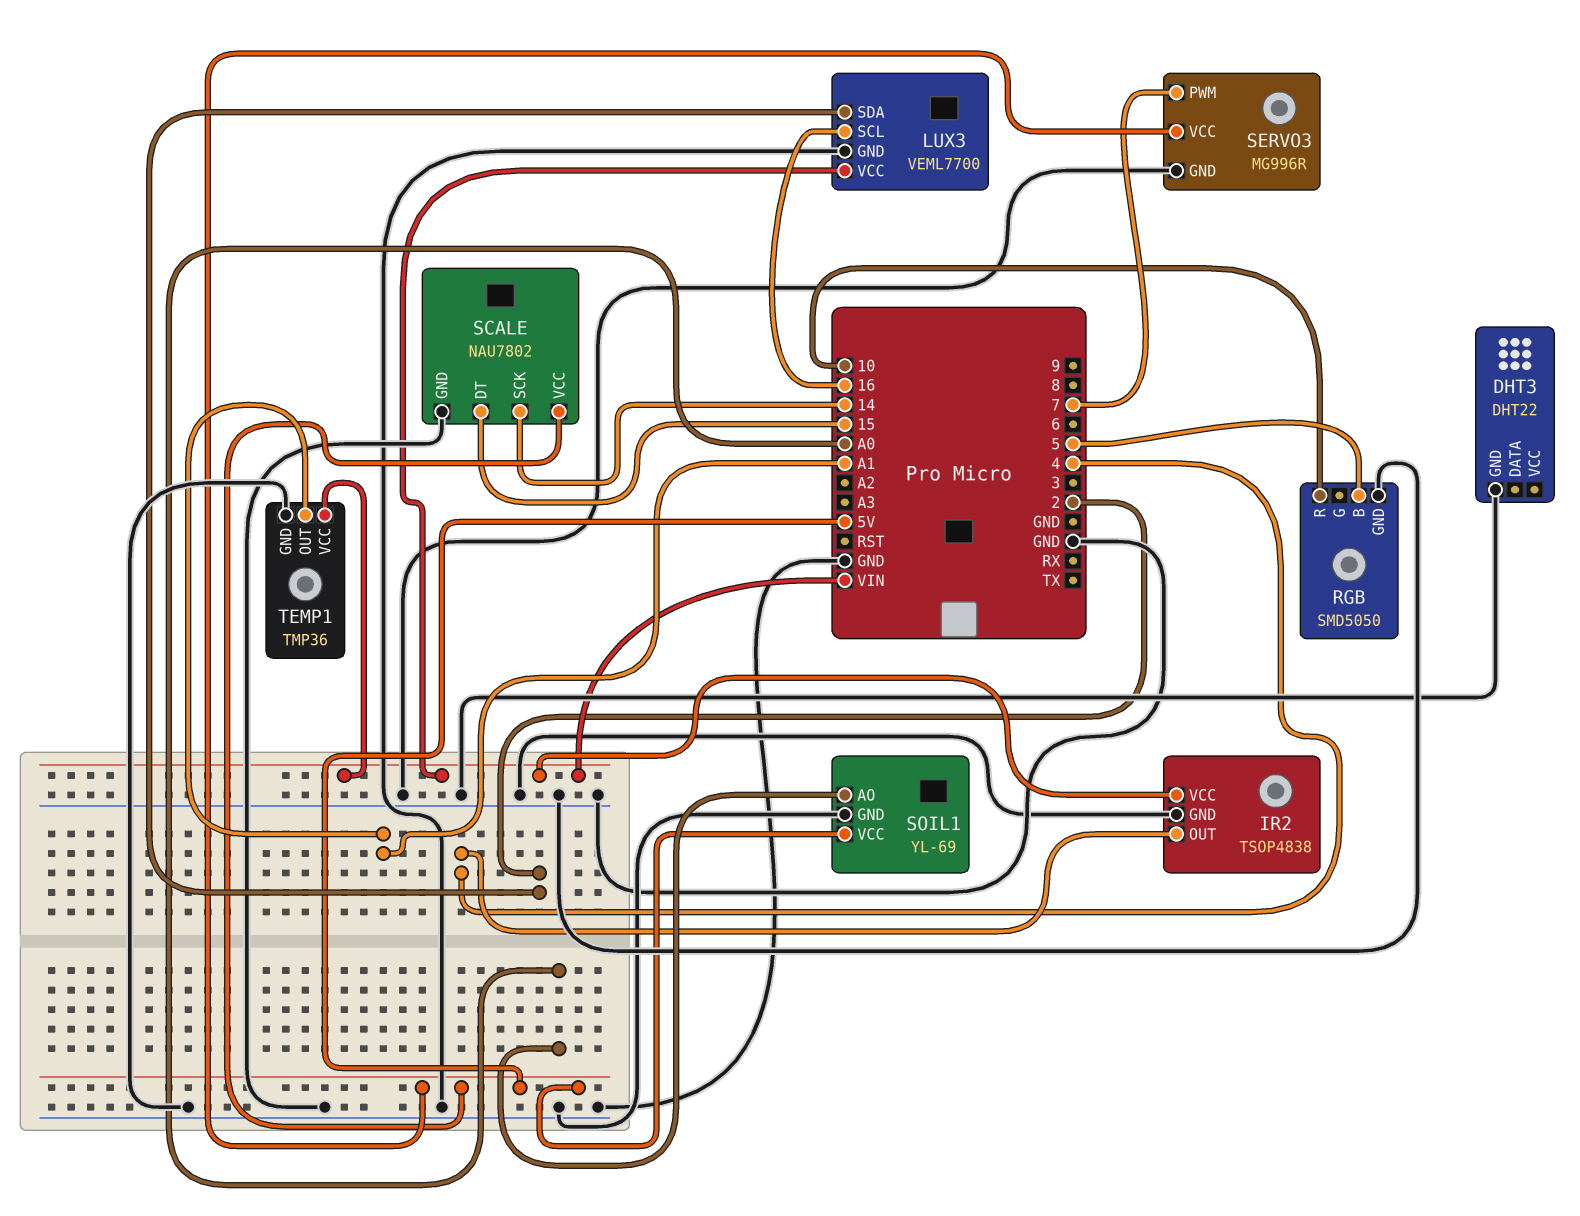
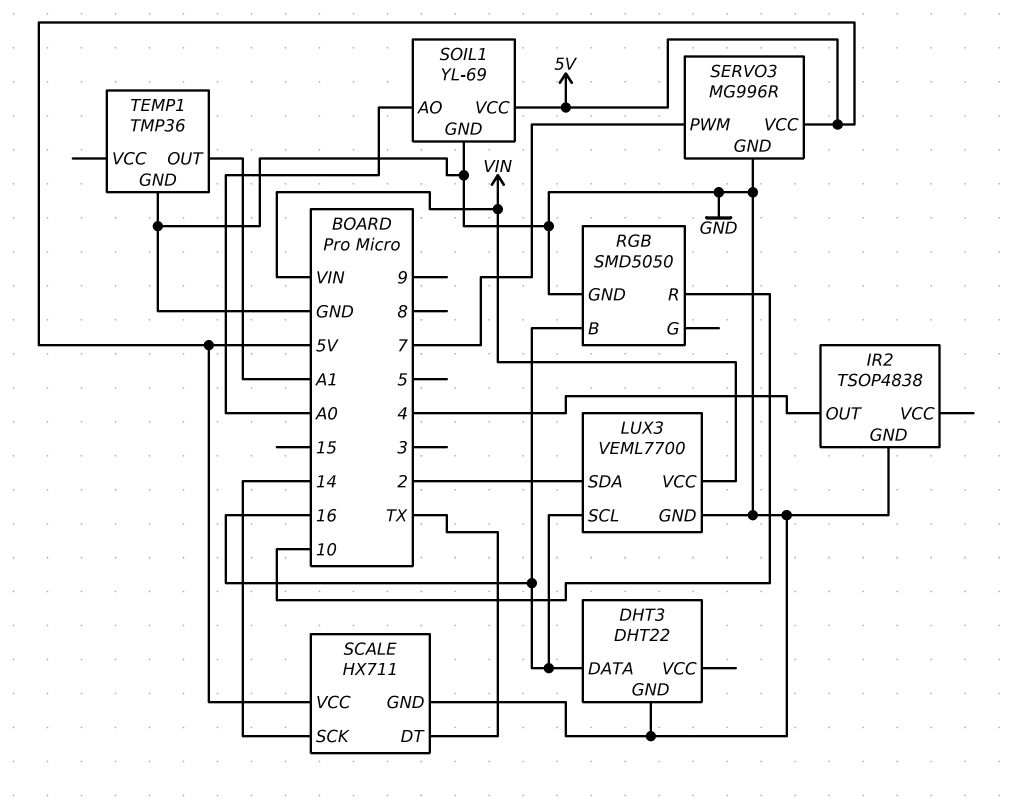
DHT3 pin DATA: none -> 16
IR2 pin VCC: VIN -> none
RGB pin B: 5 -> 16
SCALE: NAU7802 -> HX711
SCALE pin DT: 15 -> TX
TEMP1 pin VCC: VIN -> none

